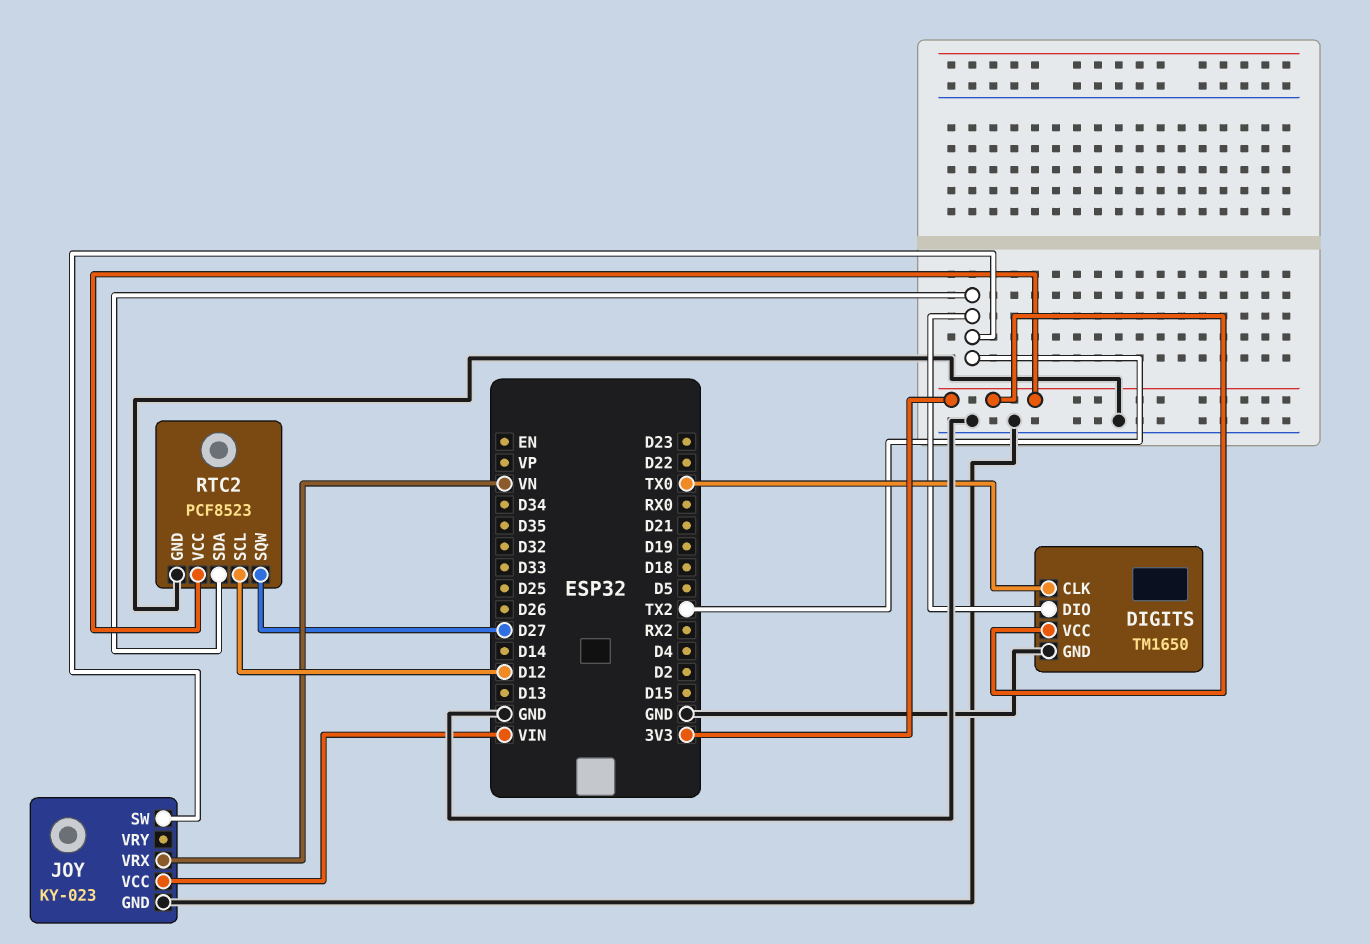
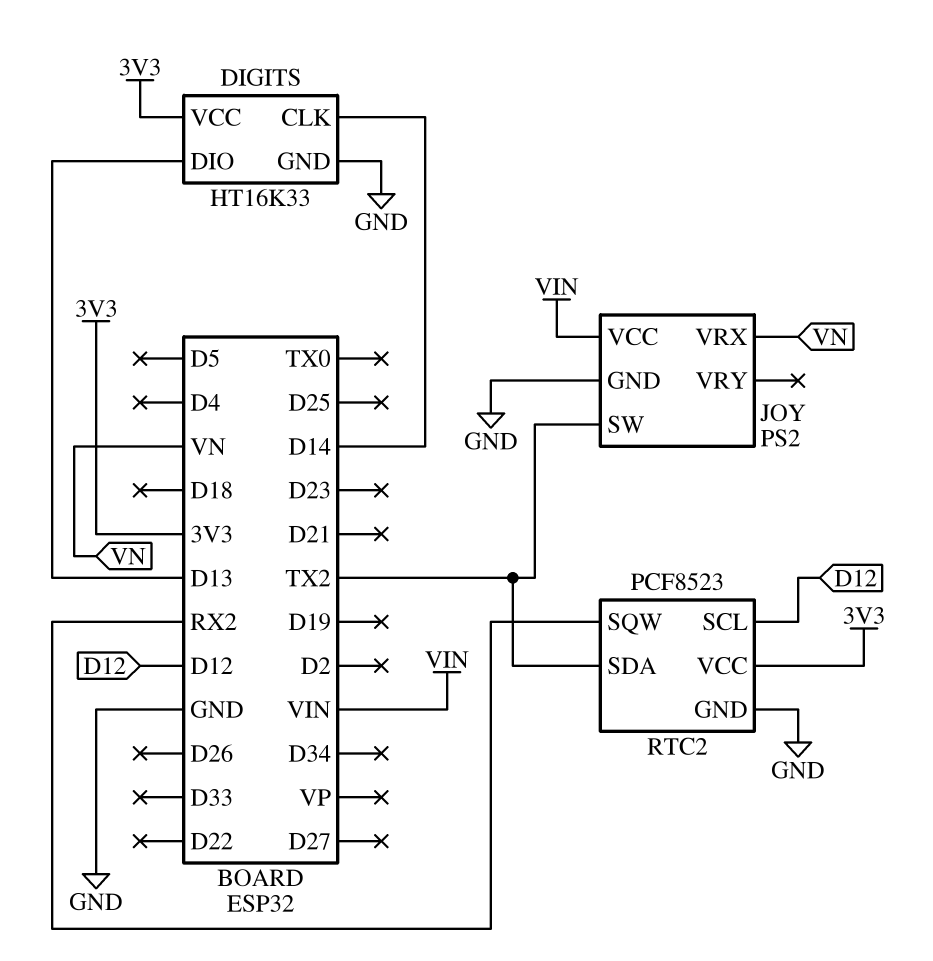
DIGITS: TM1650 -> HT16K33
DIGITS pin CLK: TX0 -> D14
DIGITS pin DIO: TX2 -> D13
JOY: KY-023 -> PS2
RTC2 pin SQW: D27 -> RX2

